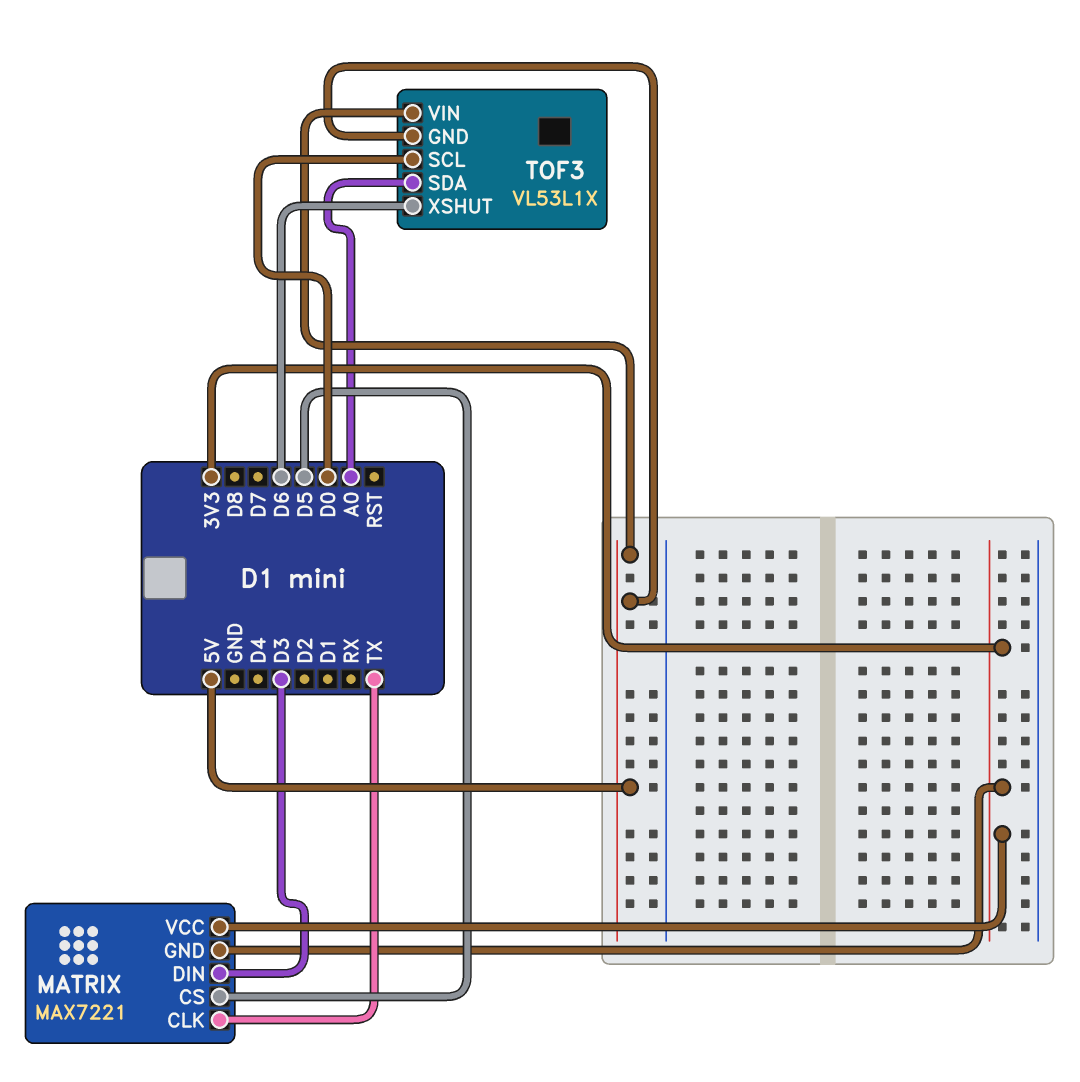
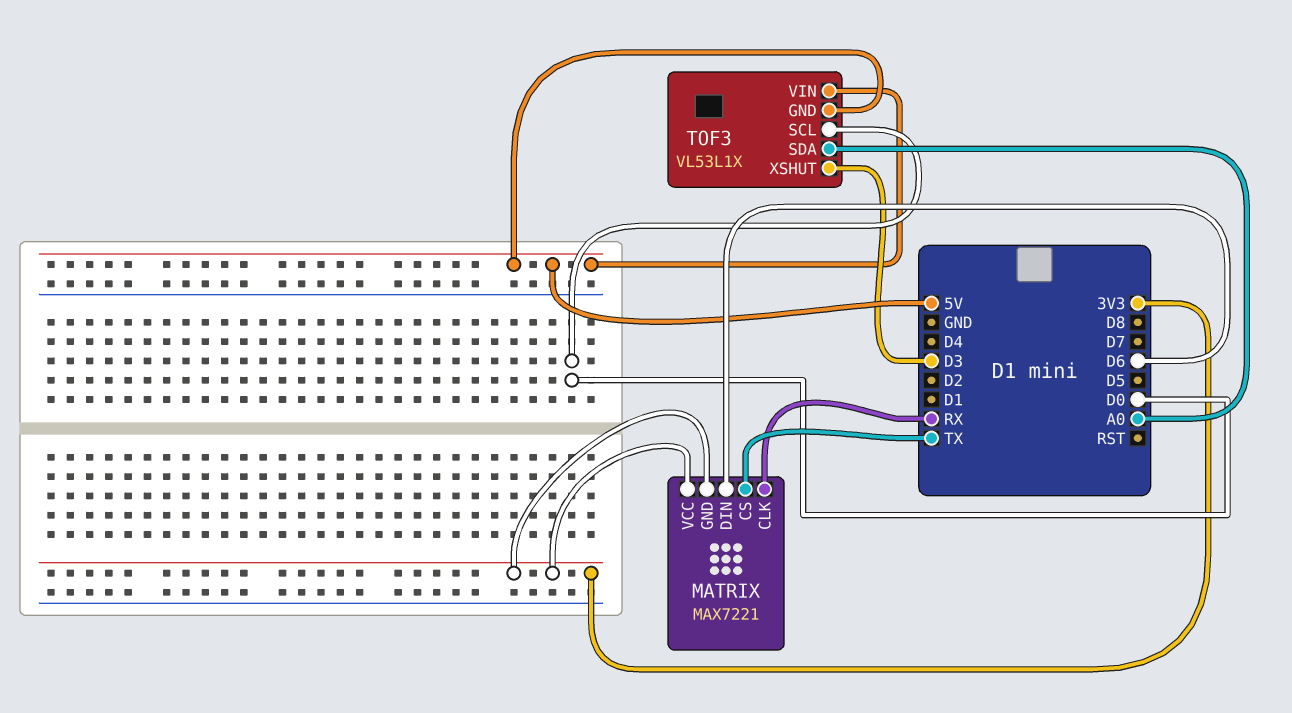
MATRIX pin CLK: TX -> RX
MATRIX pin CS: D5 -> TX
MATRIX pin DIN: D3 -> D6
TOF3 pin XSHUT: D6 -> D3

